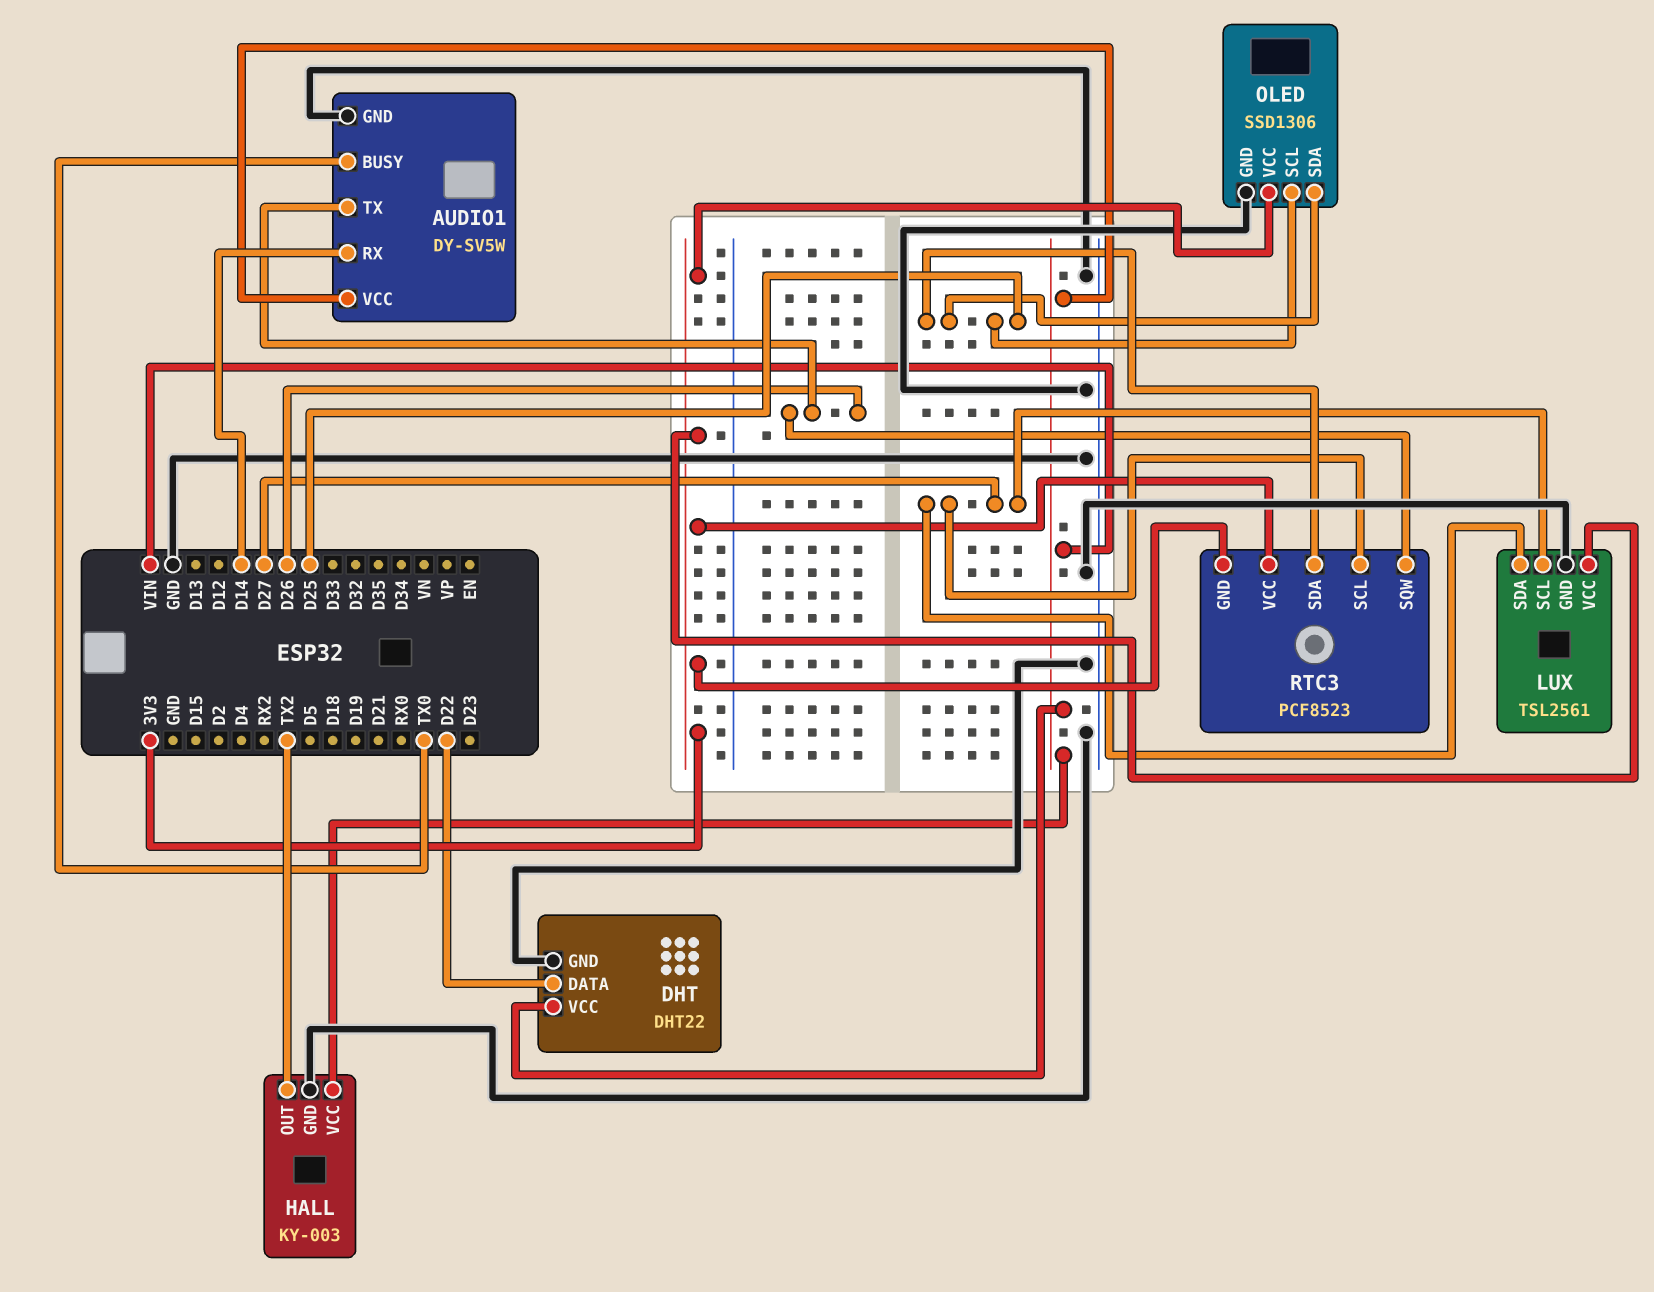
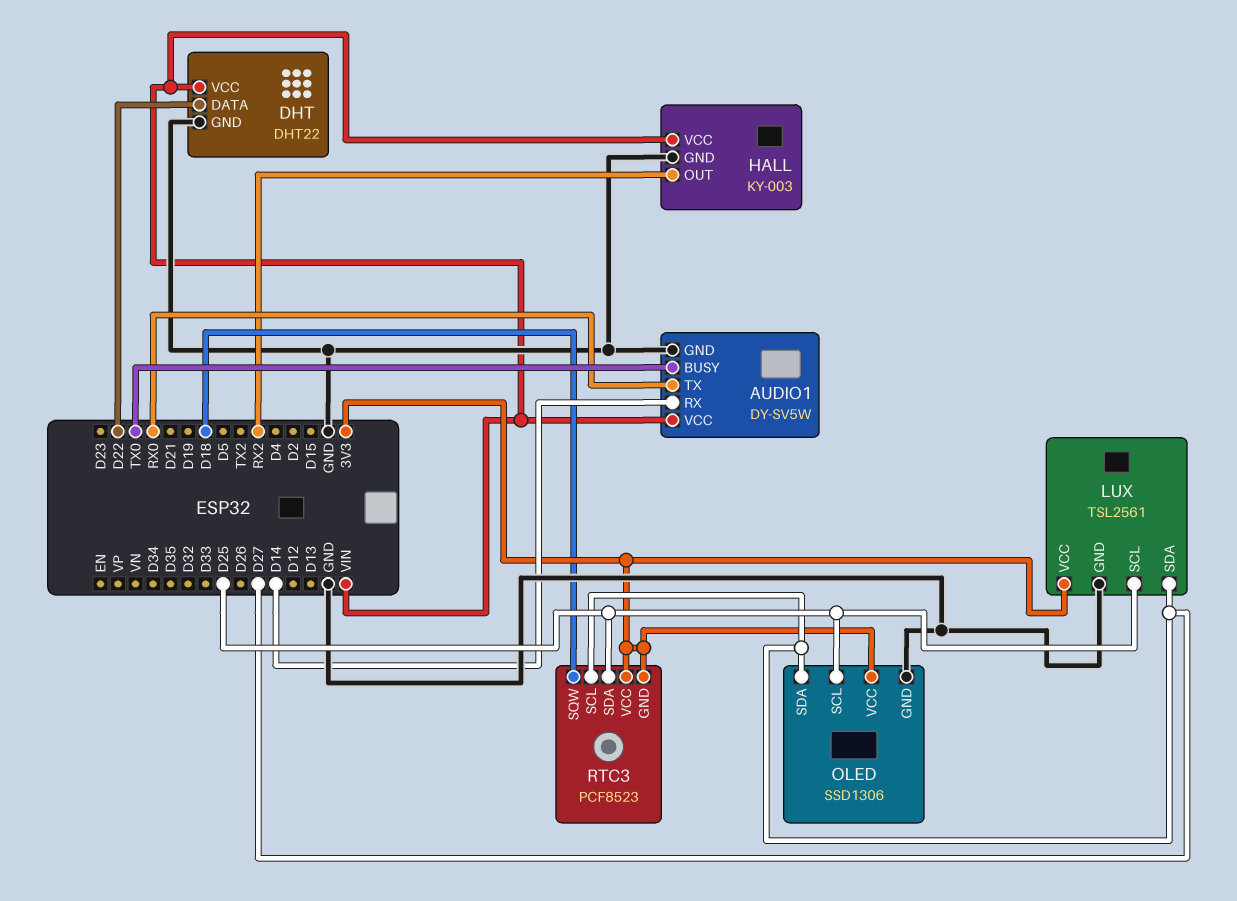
AUDIO1 pin TX: D26 -> RX0
HALL pin OUT: TX2 -> RX2
LUX pin SCL: D27 -> D25
OLED pin SDA: D25 -> D27
RTC3 pin SQW: D26 -> D18

